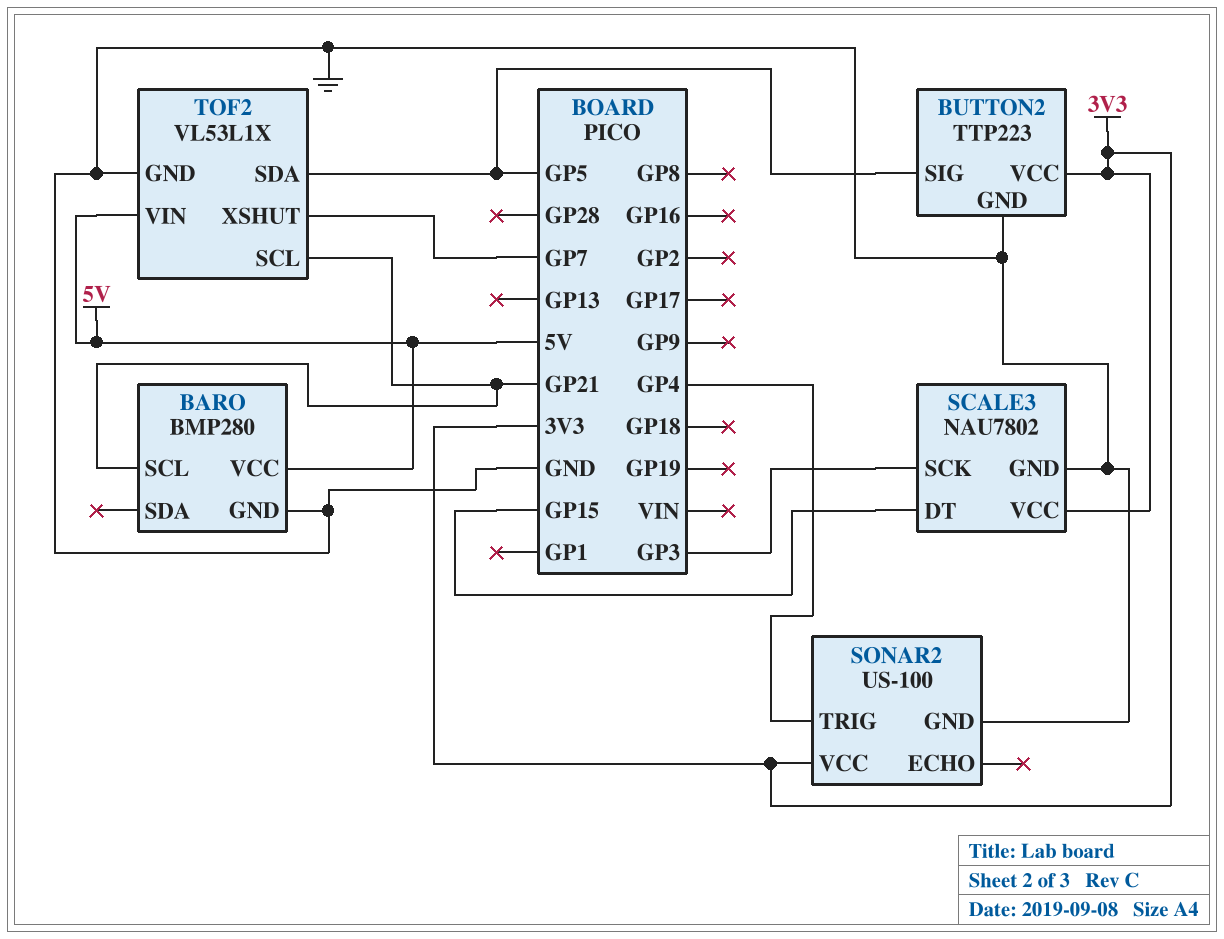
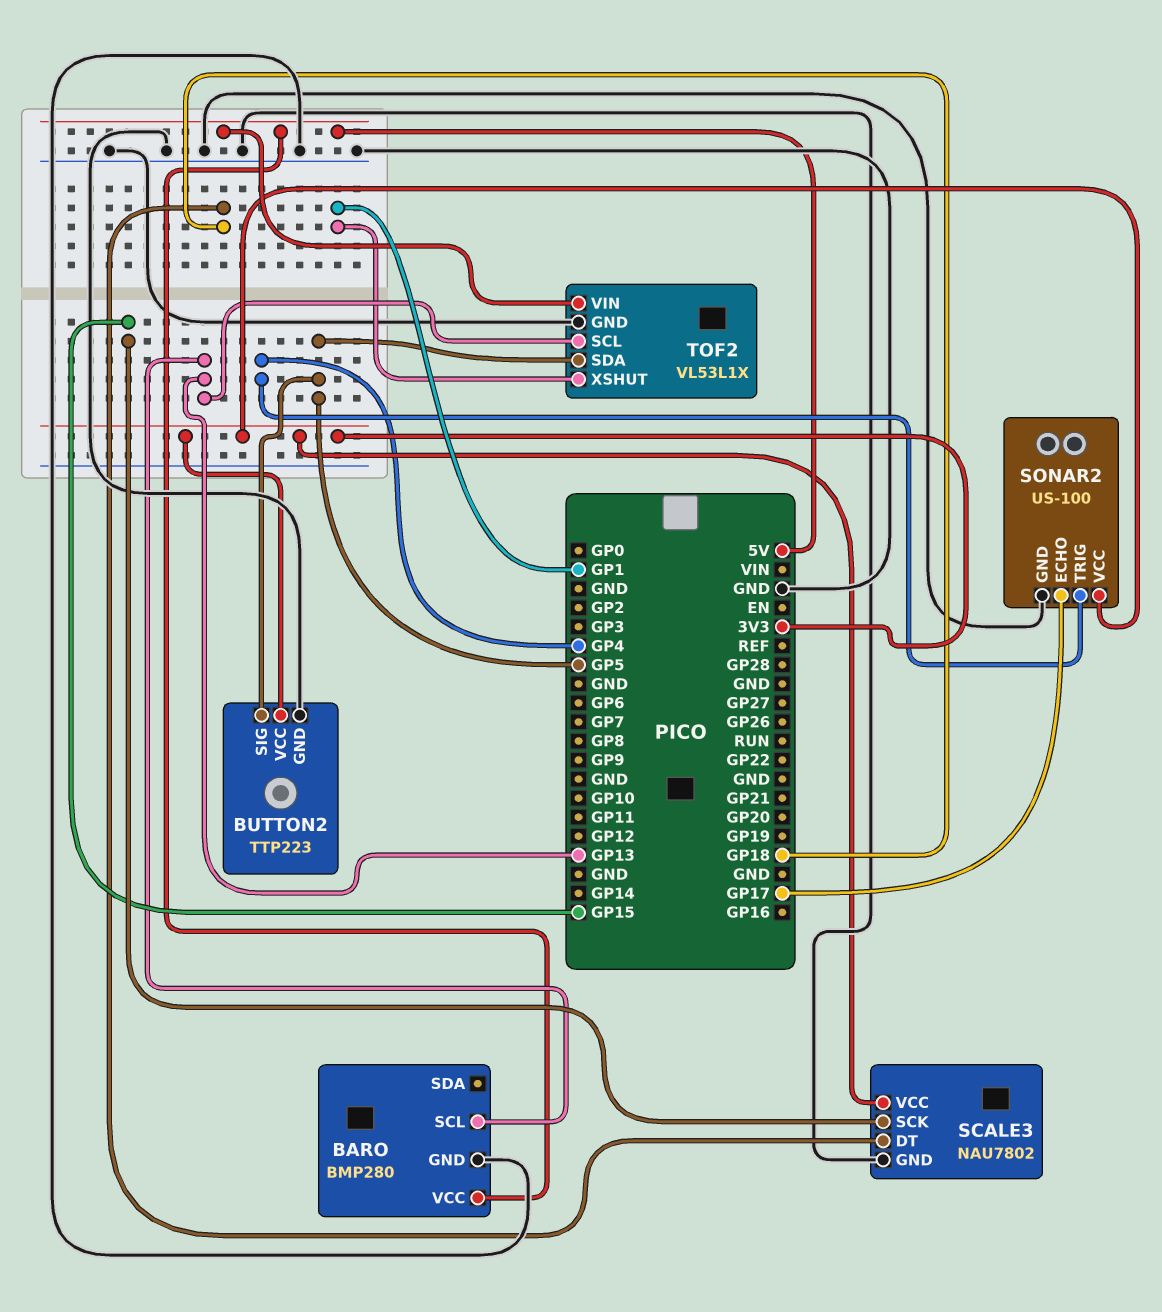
BARO pin SCL: GP21 -> GP13
SCALE3 pin DT: GP15 -> GP18
SCALE3 pin SCK: GP3 -> GP15
SONAR2 pin ECHO: none -> GP17
TOF2 pin SCL: GP21 -> GP13
TOF2 pin XSHUT: GP7 -> GP1

